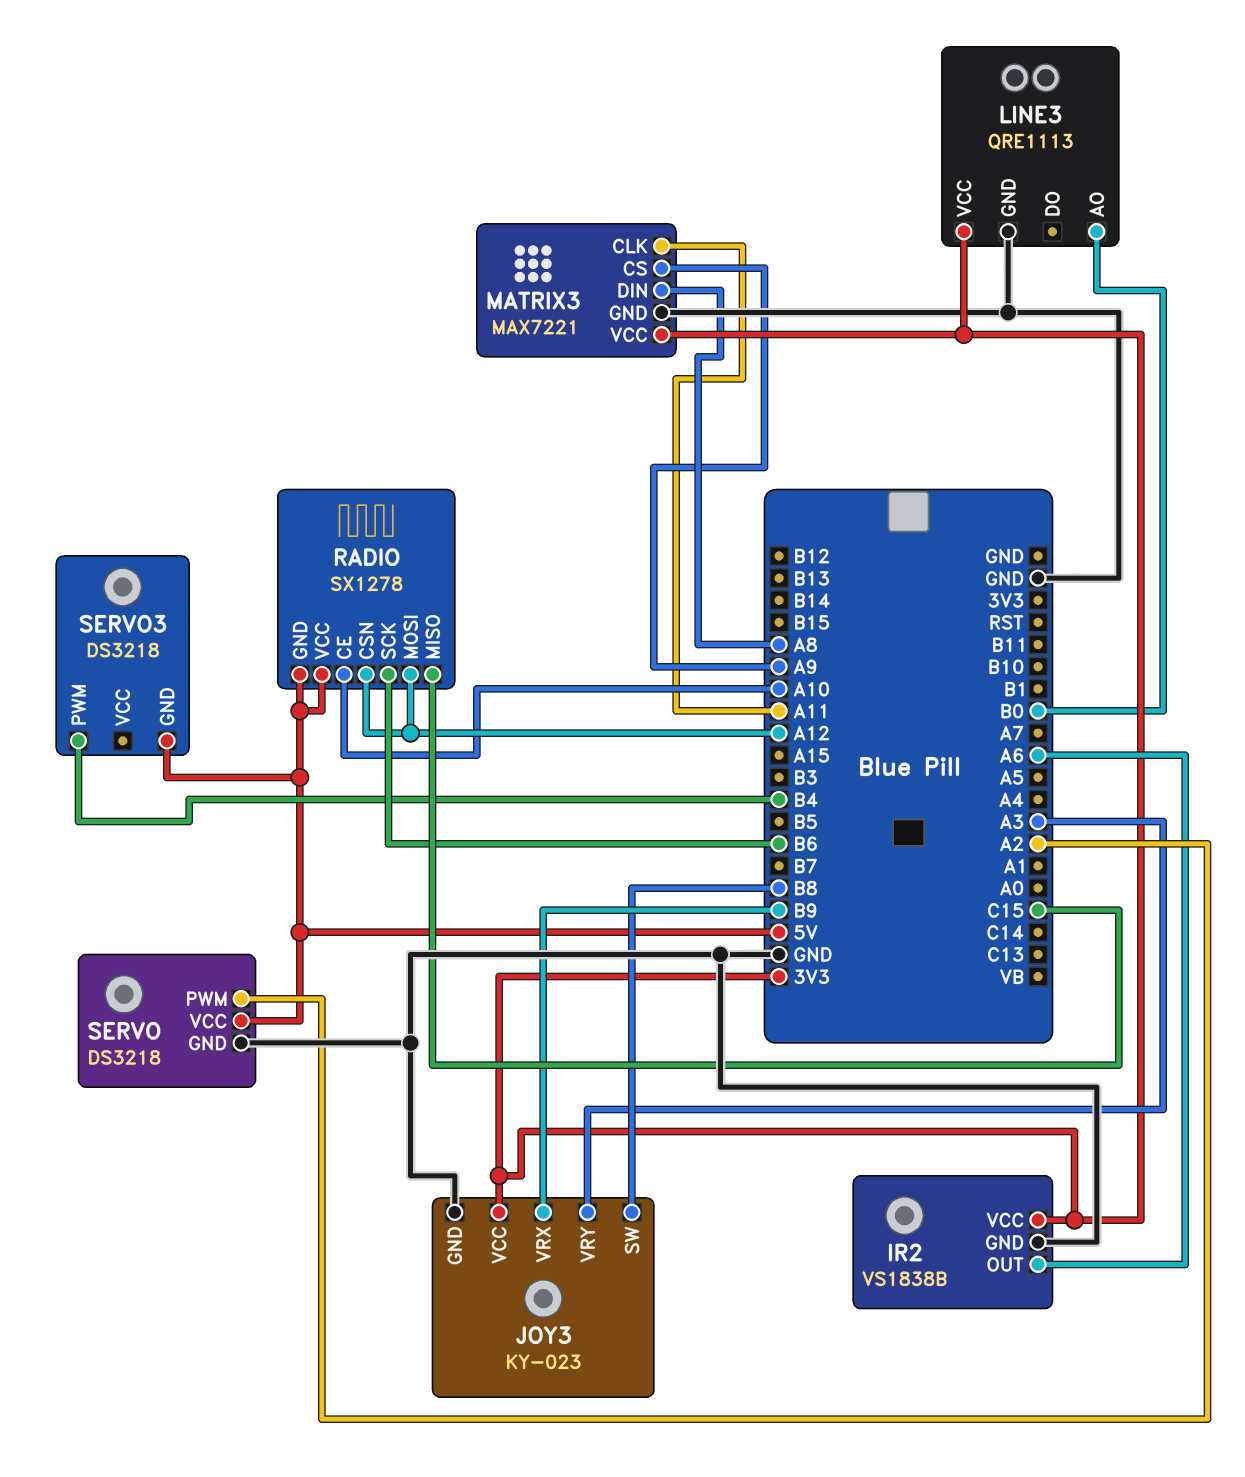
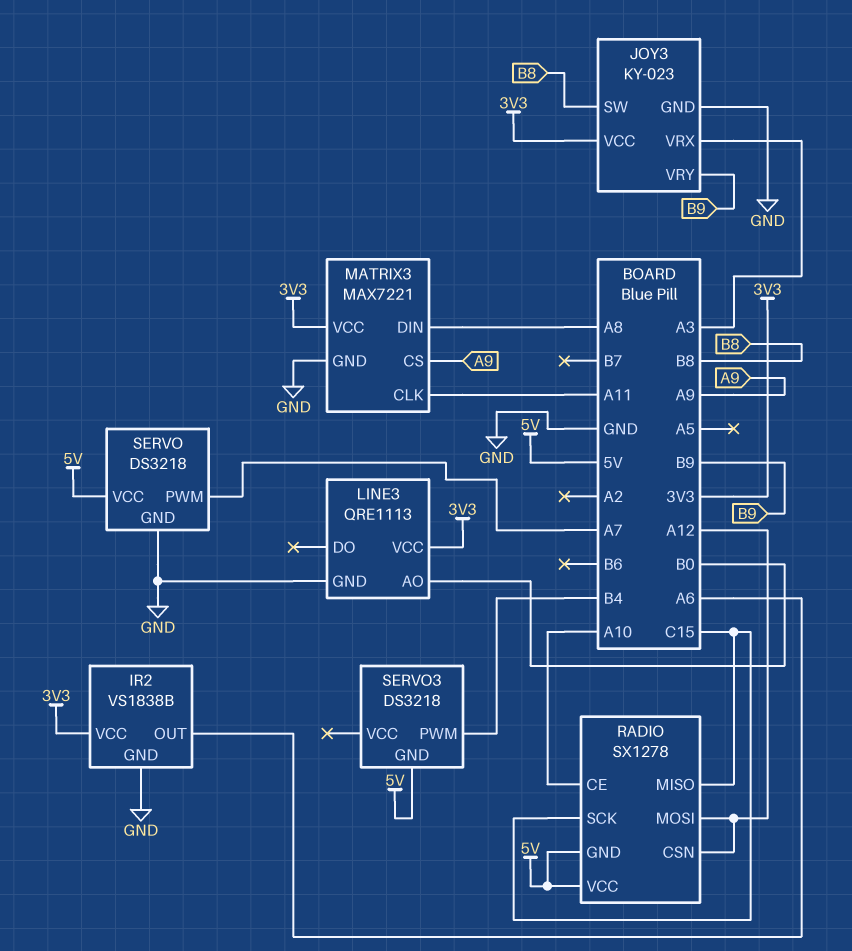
JOY3 pin VRX: B9 -> A3
JOY3 pin VRY: A3 -> B9
RADIO pin SCK: B6 -> C15
SERVO pin PWM: A2 -> A7

